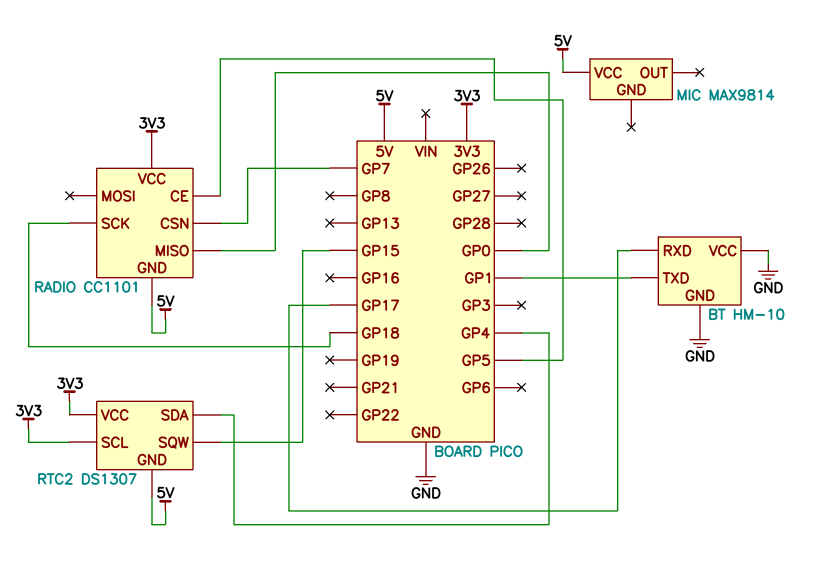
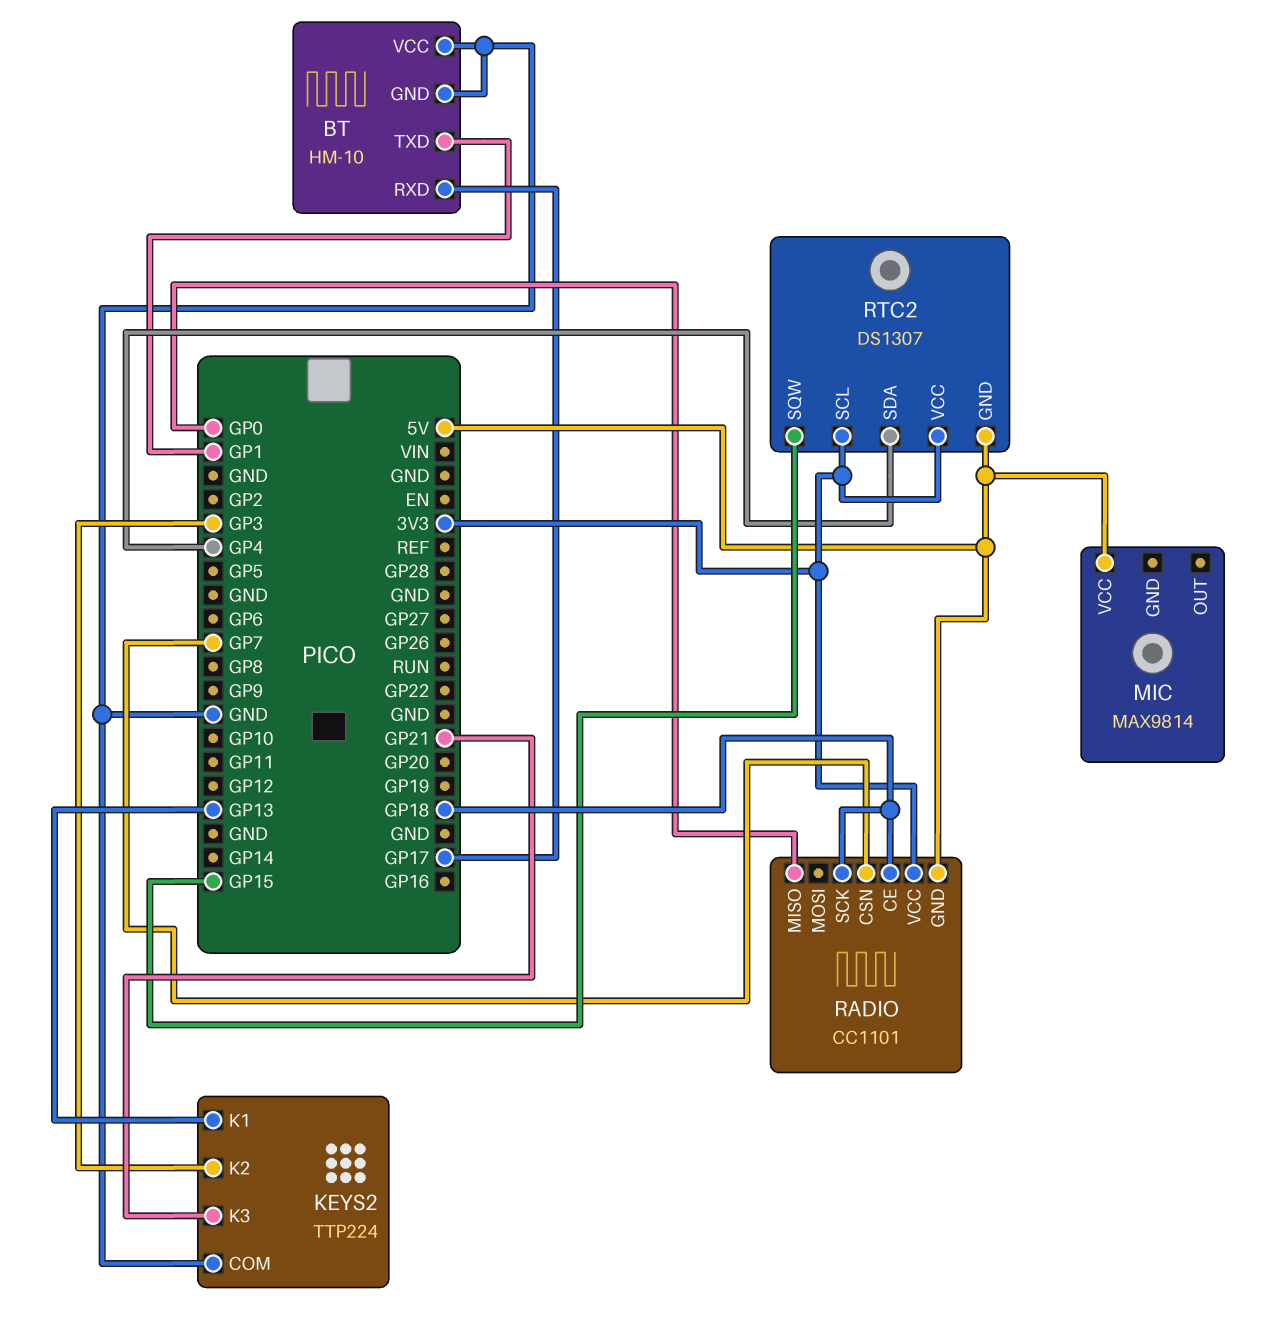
KEYS2: none -> TTP224
KEYS2 pin COM: none -> GND
KEYS2 pin K1: none -> GP13
KEYS2 pin K2: none -> GP3
KEYS2 pin K3: none -> GP21
RADIO pin CE: GP5 -> GP18

